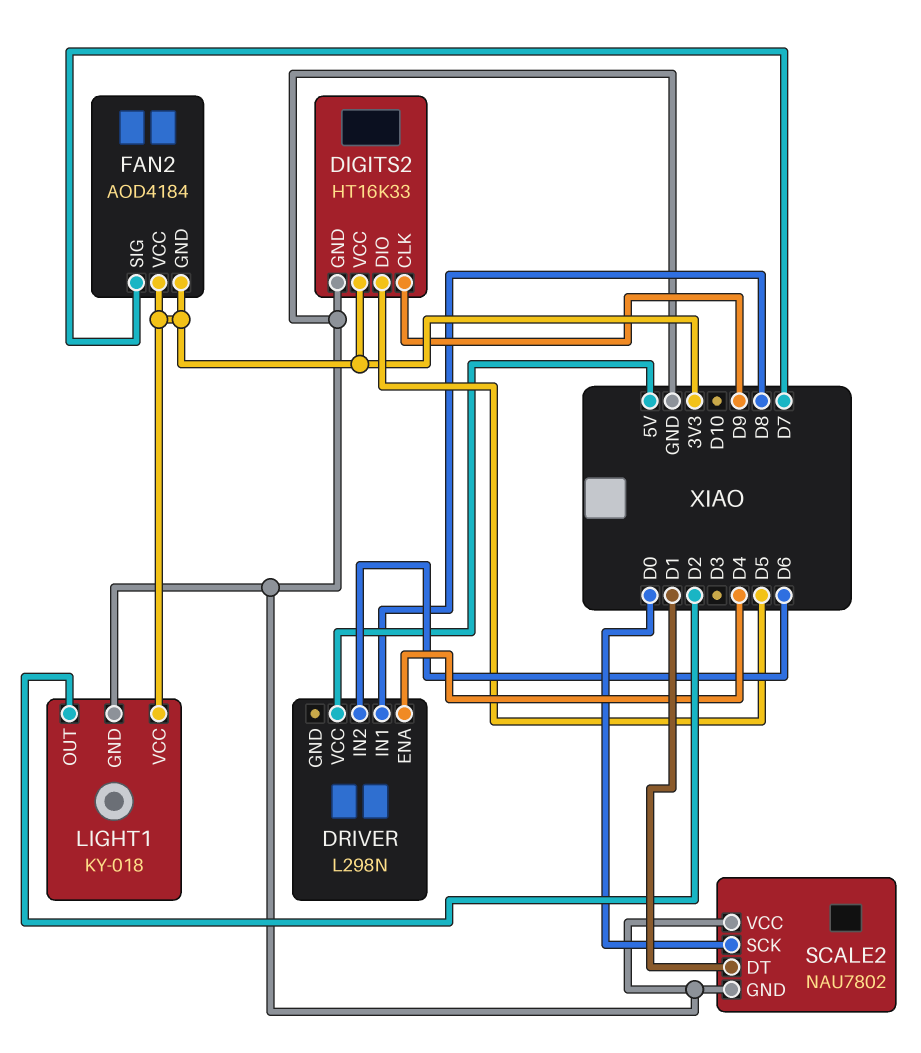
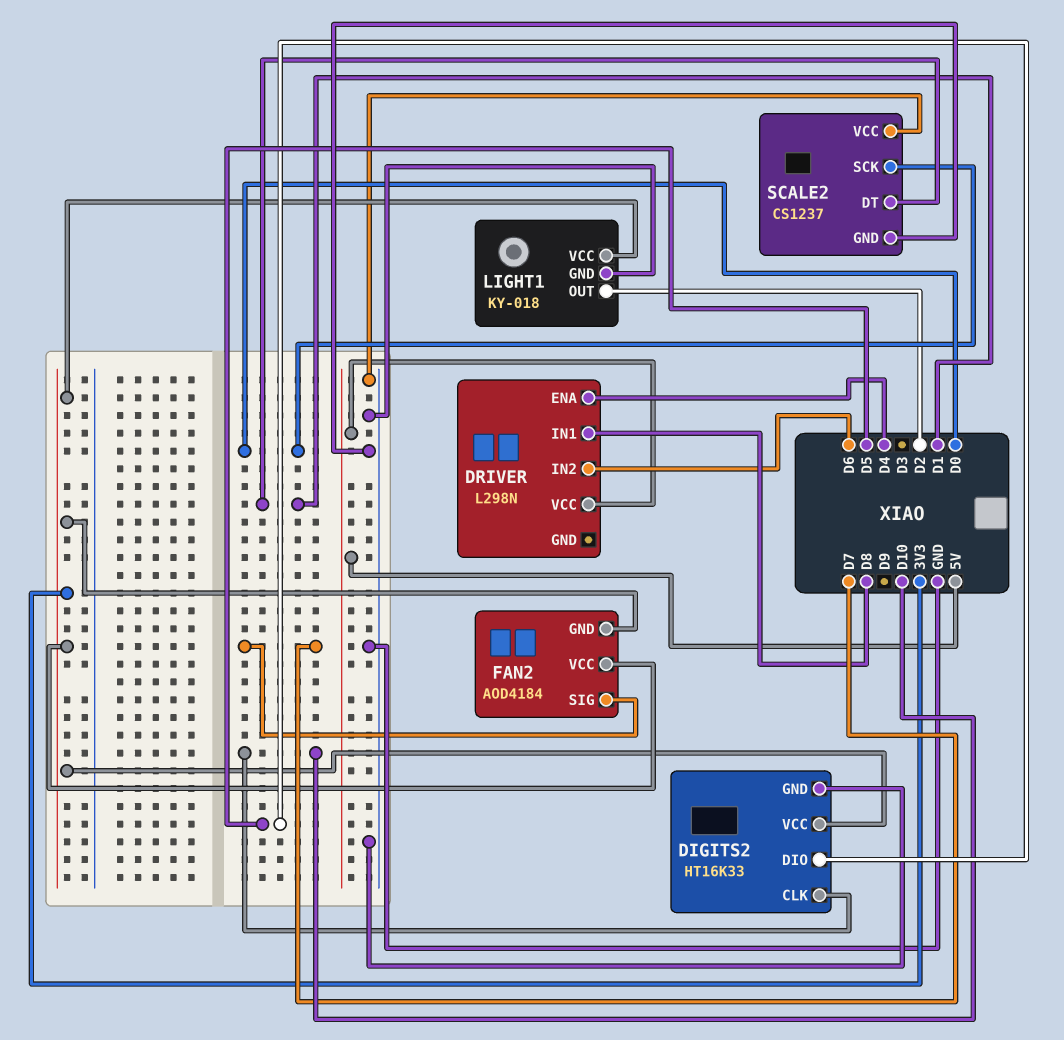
DIGITS2 pin CLK: D9 -> D10
SCALE2: NAU7802 -> CS1237

